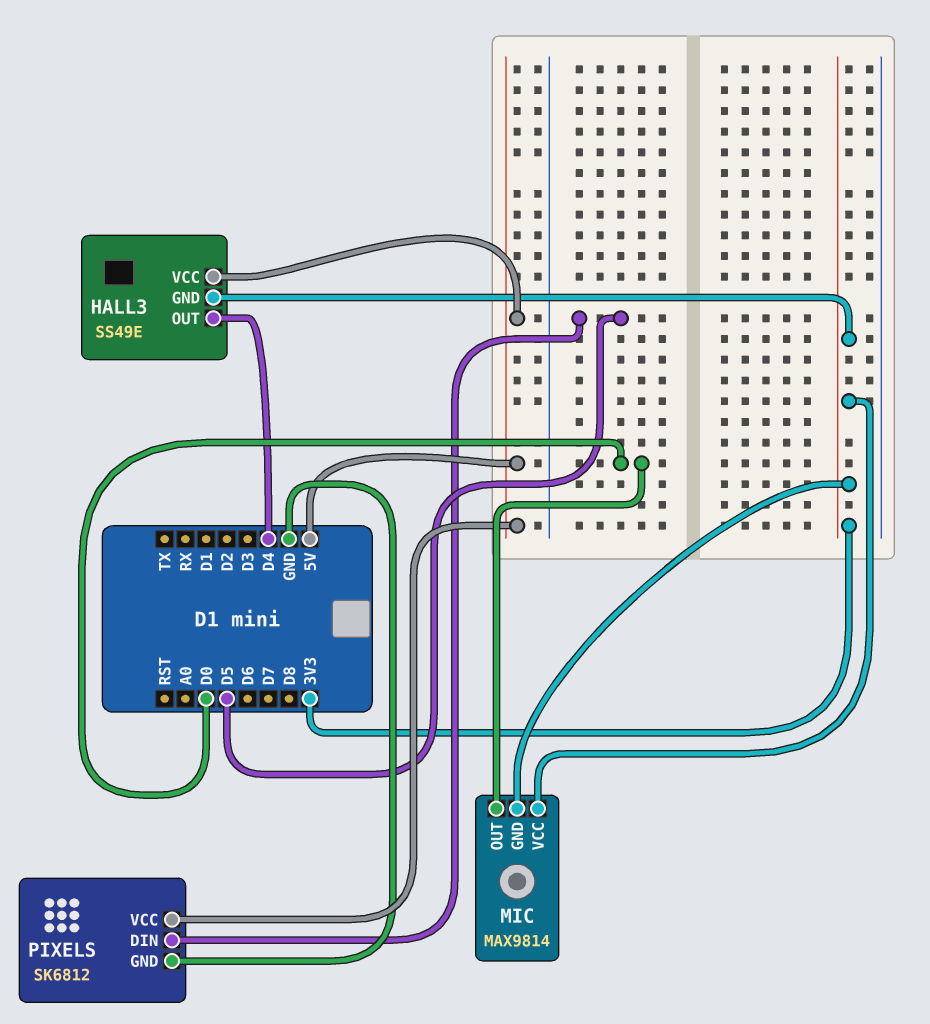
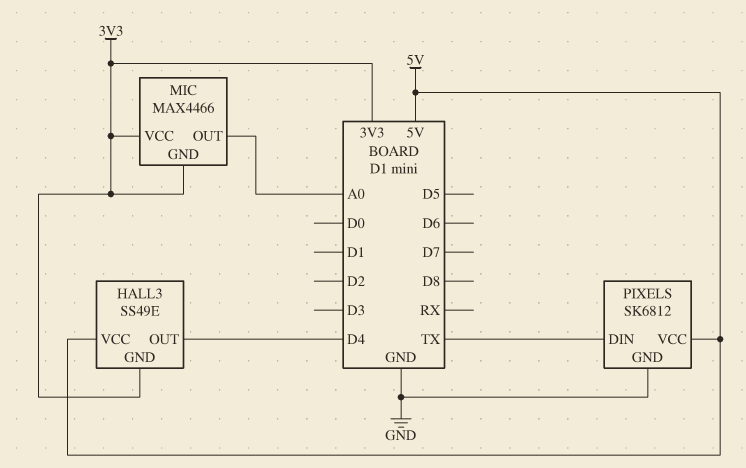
MIC: MAX9814 -> MAX4466
MIC pin OUT: D0 -> A0
PIXELS pin DIN: D5 -> TX

